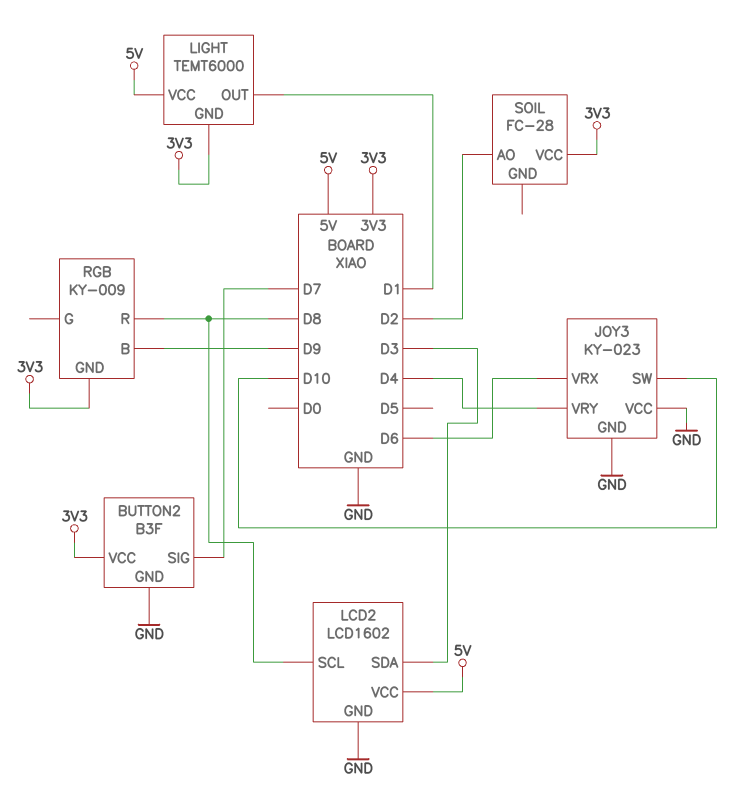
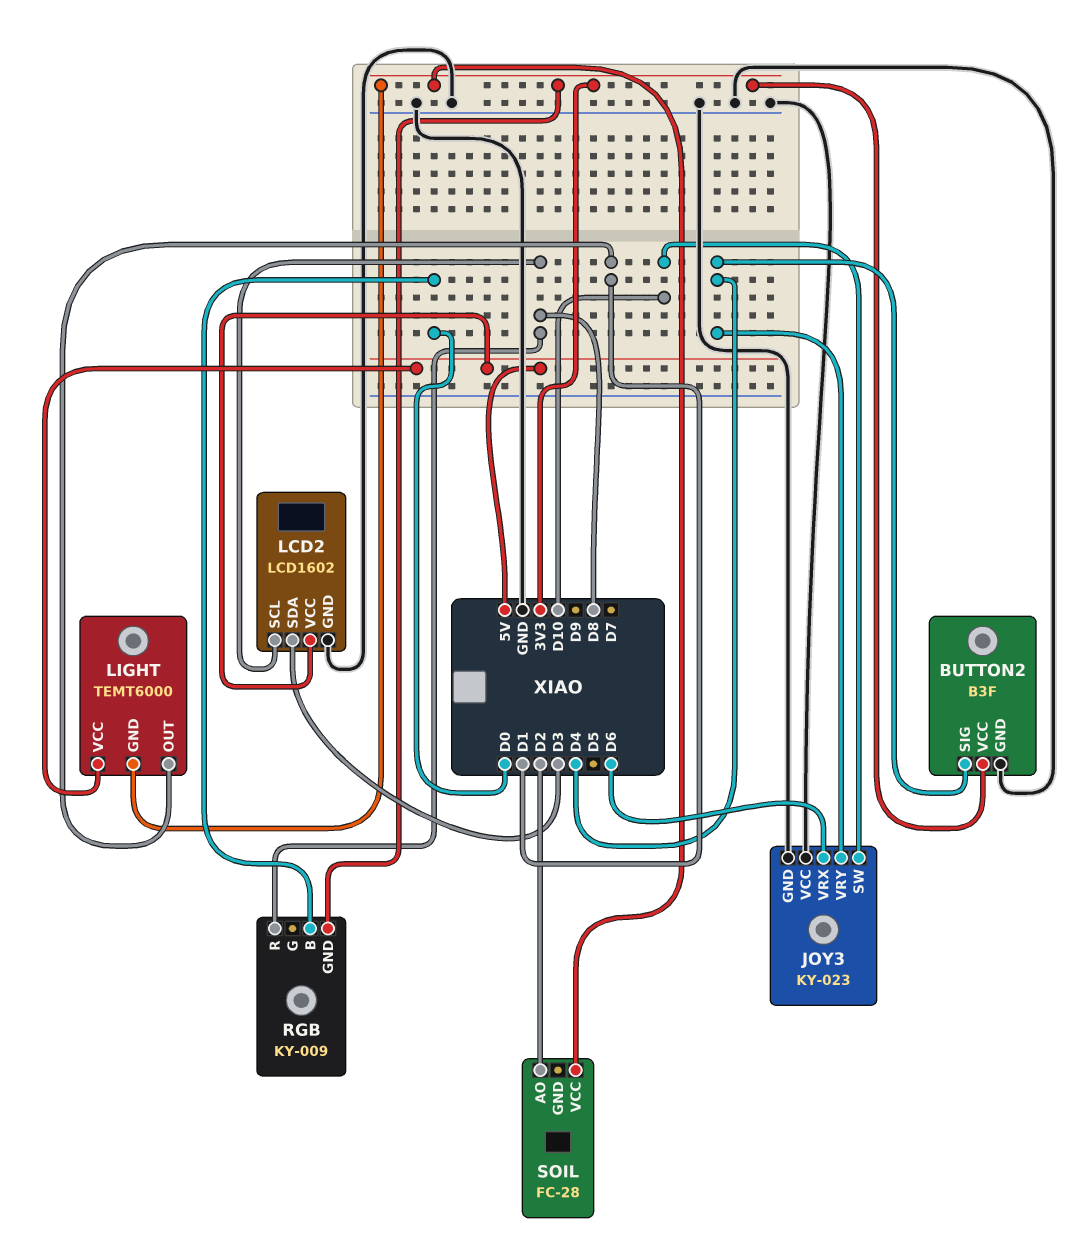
BUTTON2 pin SIG: D7 -> D4
RGB pin B: D9 -> D0

